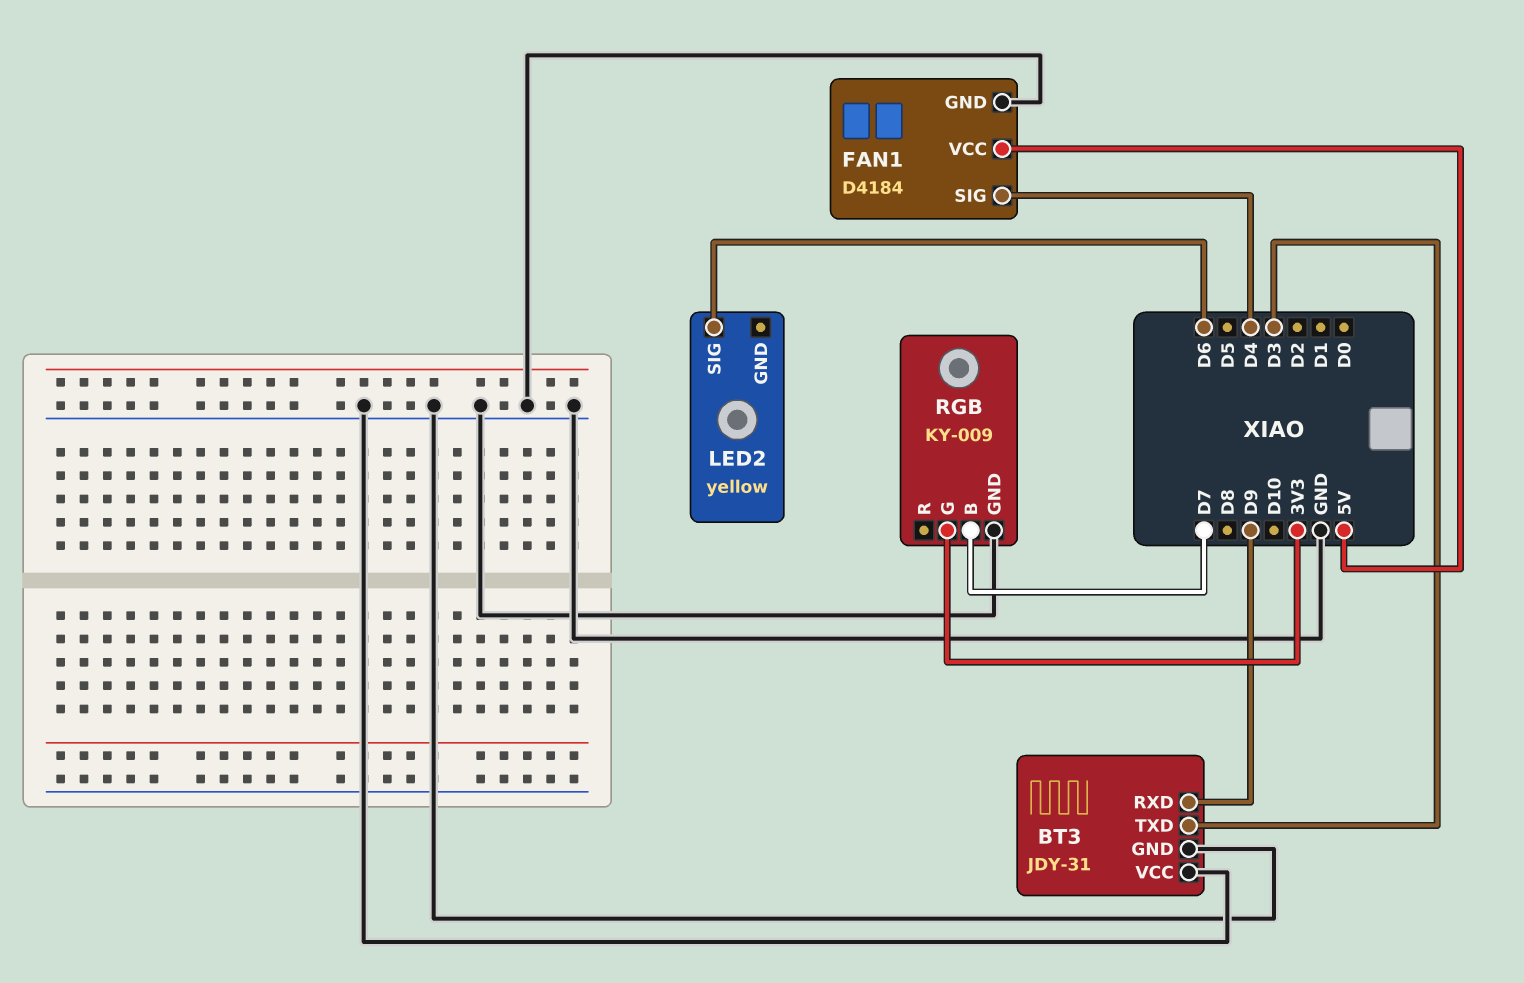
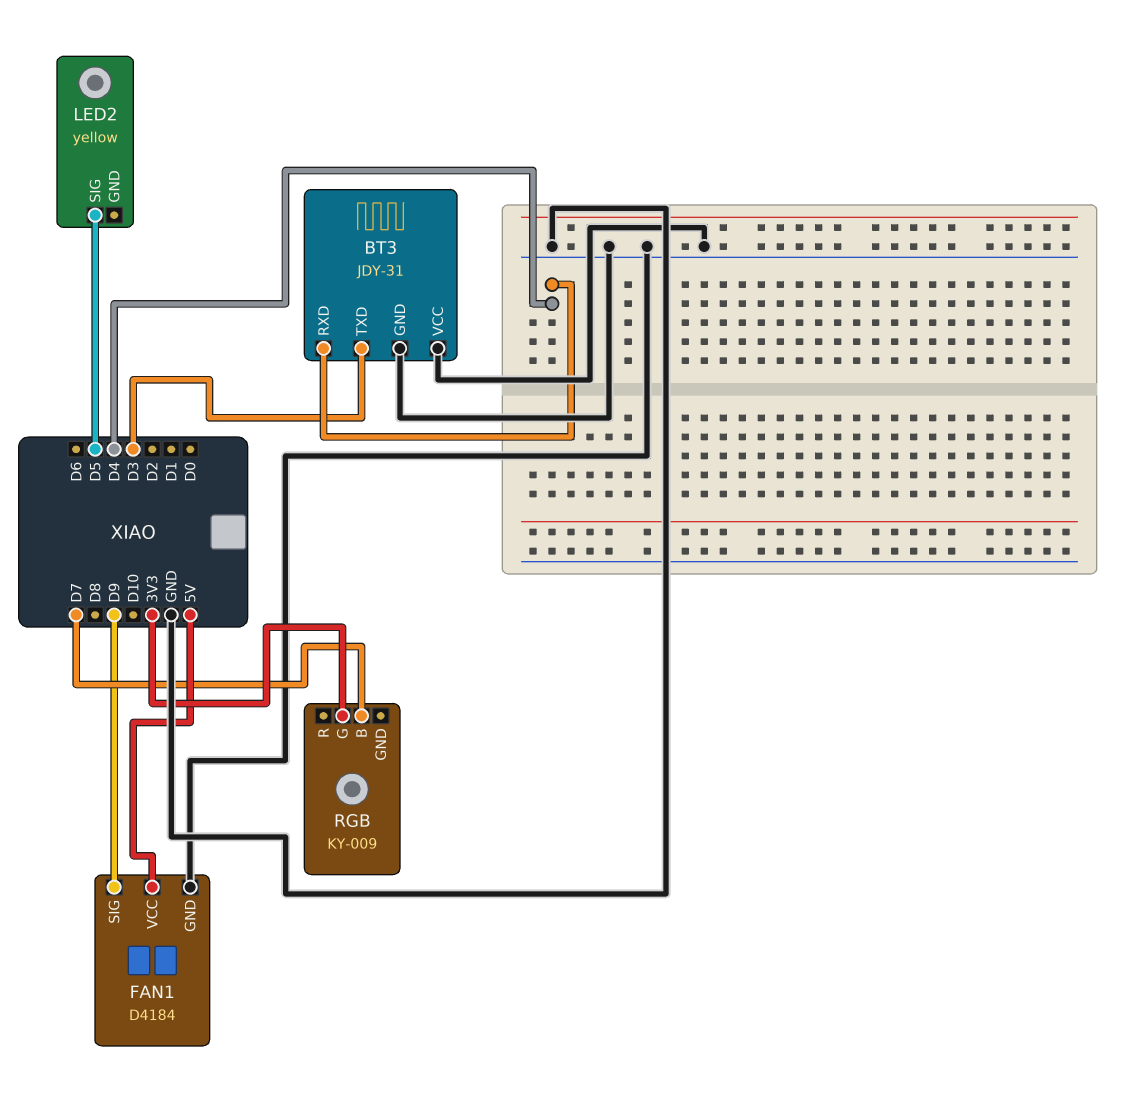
BT3 pin RXD: D9 -> D4
FAN1 pin SIG: D4 -> D9
LED2 pin SIG: D6 -> D5
RGB pin GND: GND -> none

